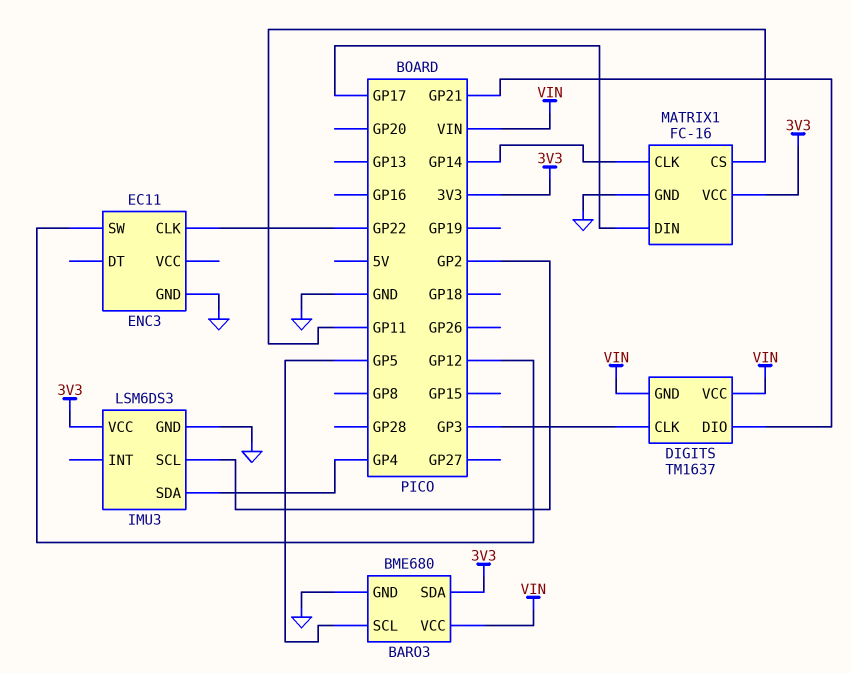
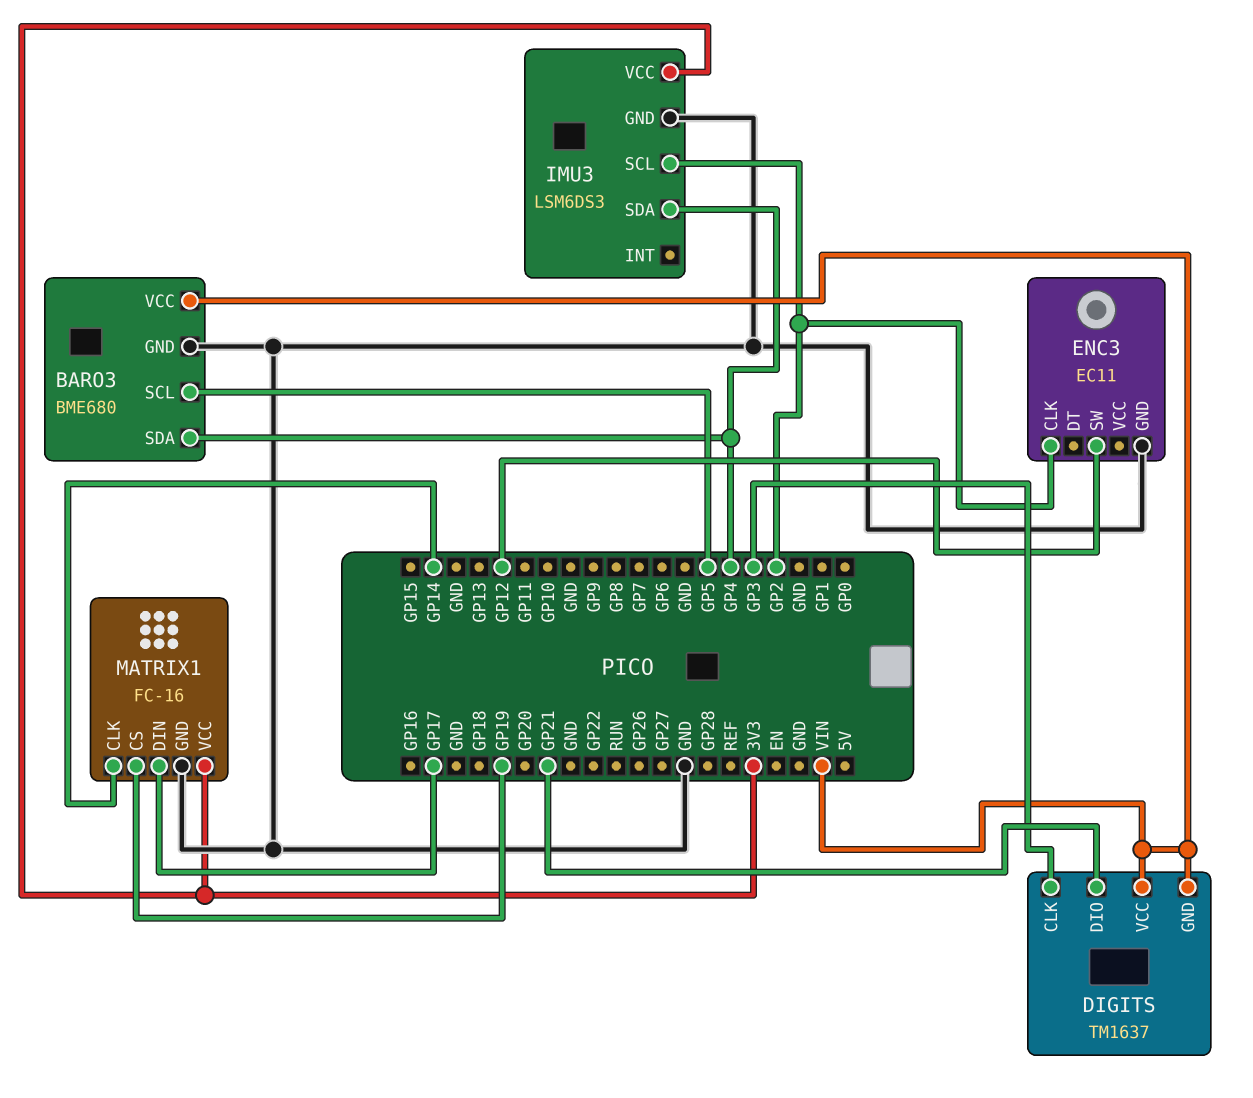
BARO3 pin SDA: 3V3 -> GP4
ENC3 pin CLK: GP22 -> GP2
MATRIX1 pin CS: GP11 -> GP19

